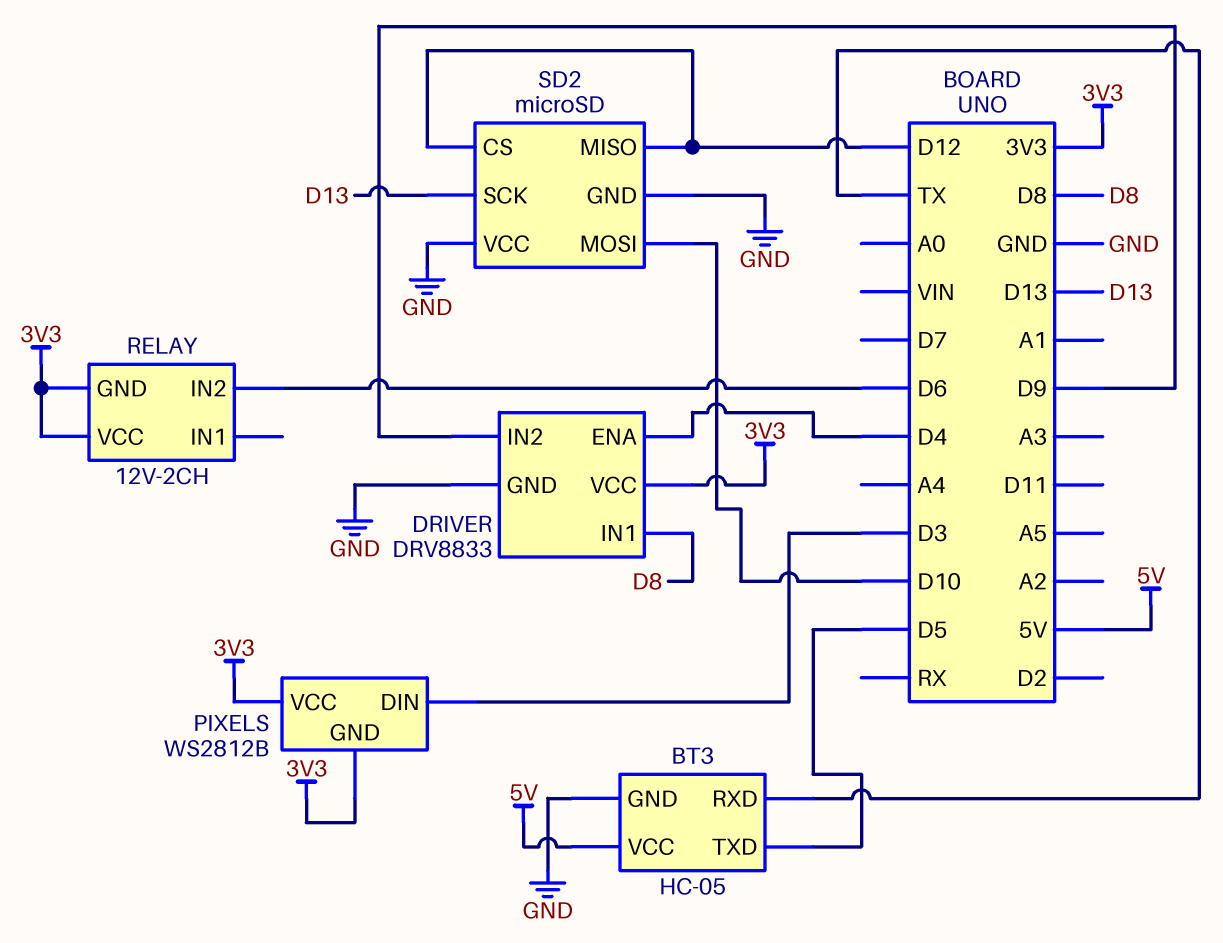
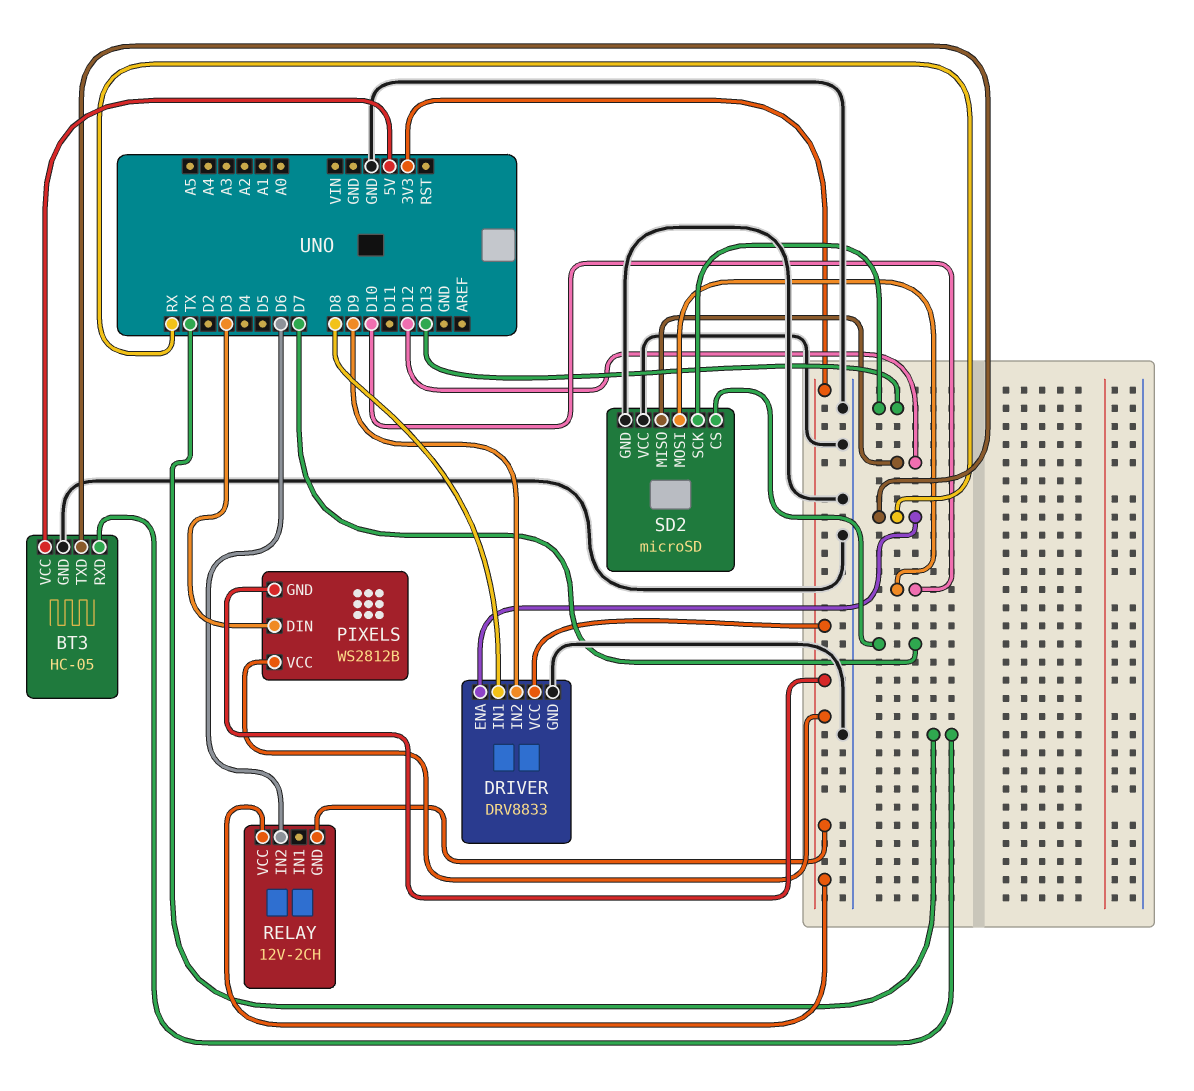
BT3 pin TXD: D5 -> RX
DRIVER pin ENA: D4 -> RX
SD2 pin CS: D12 -> D7

